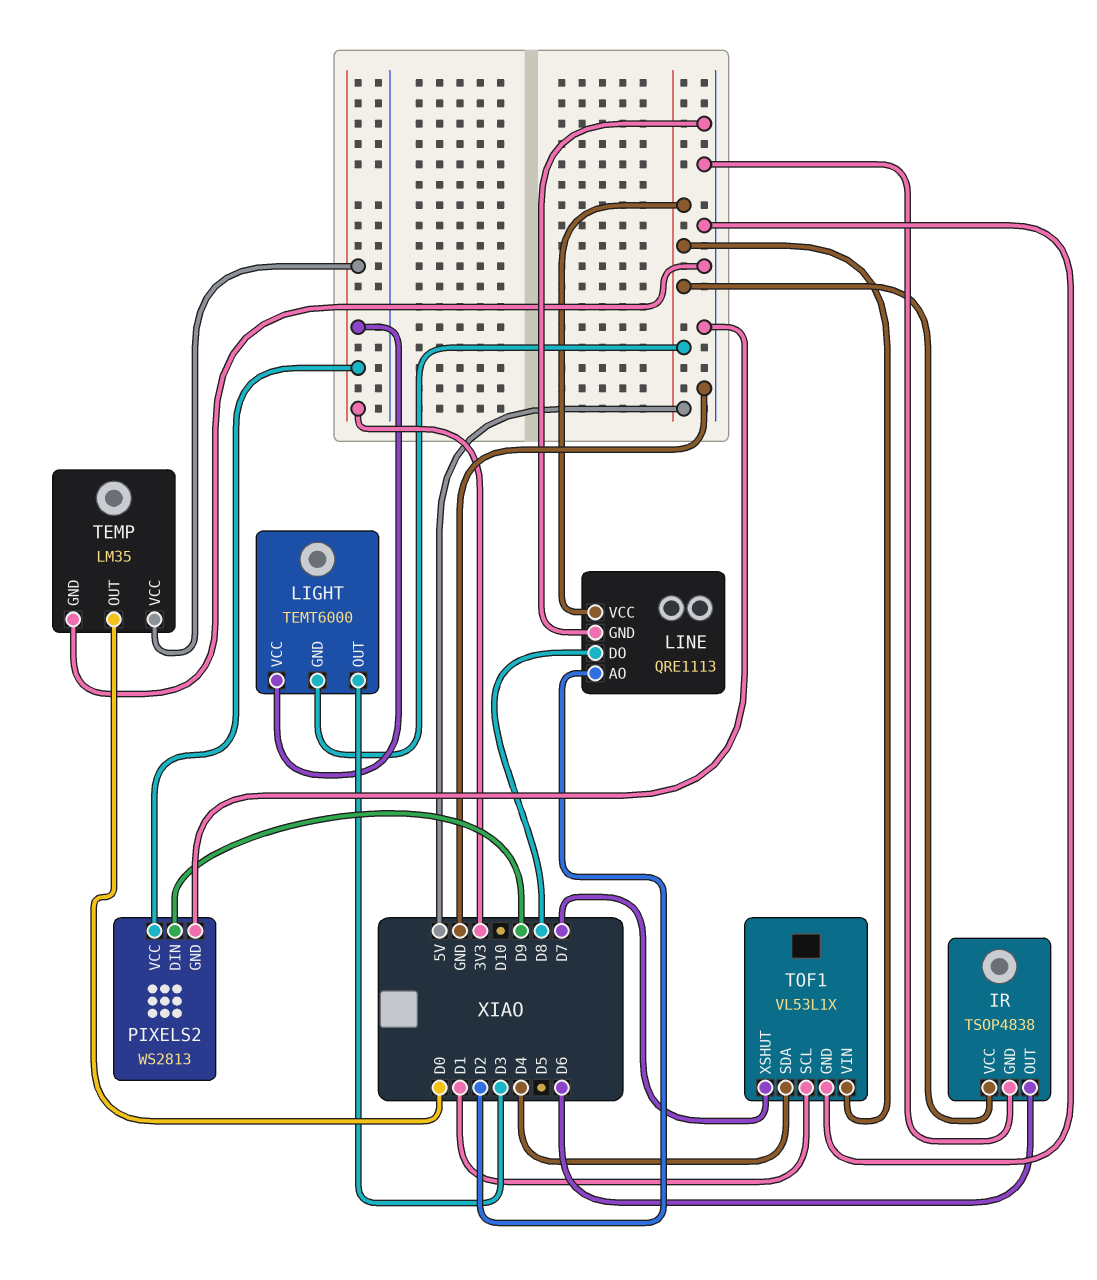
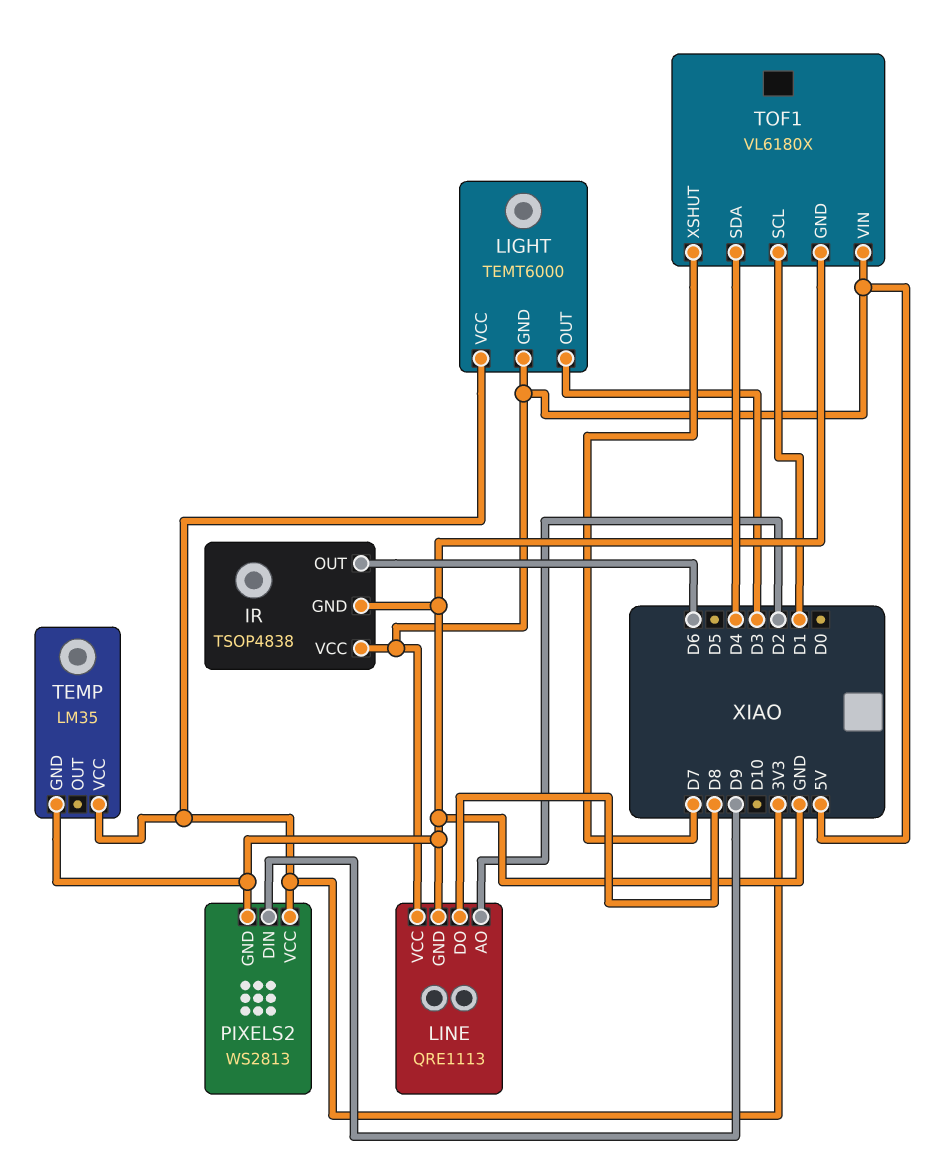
TEMP pin OUT: D0 -> none
TOF1: VL53L1X -> VL6180X

